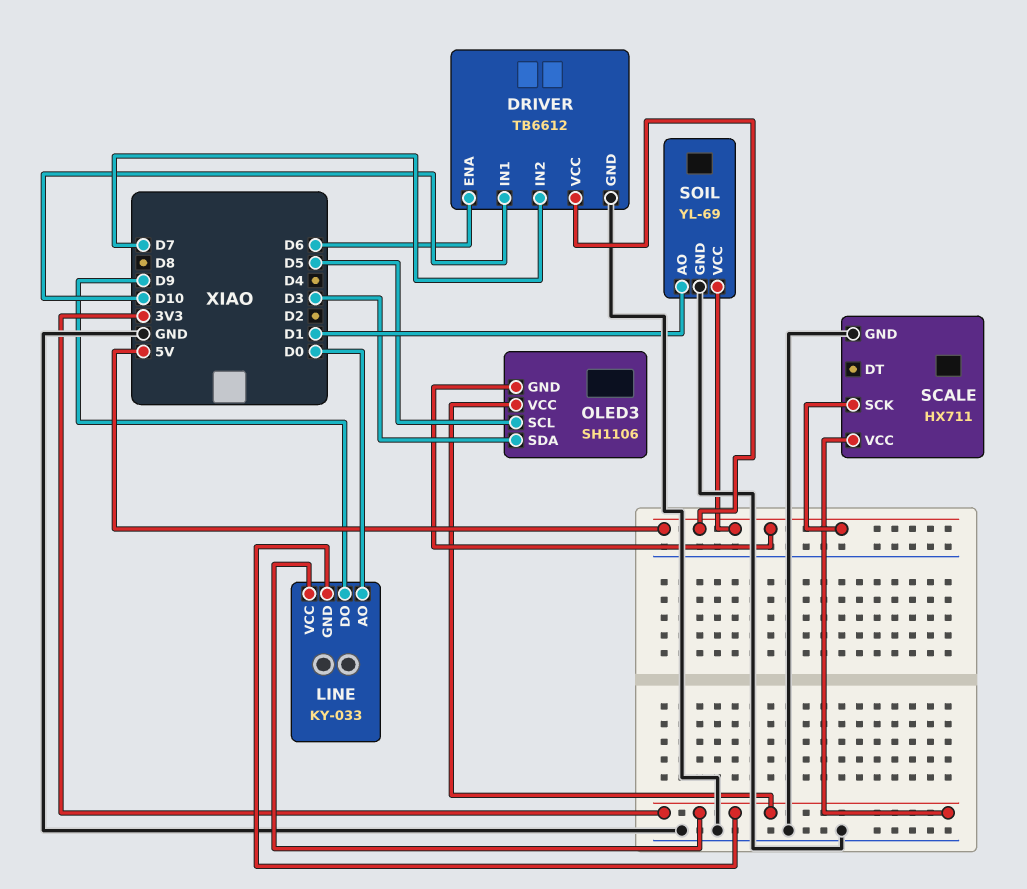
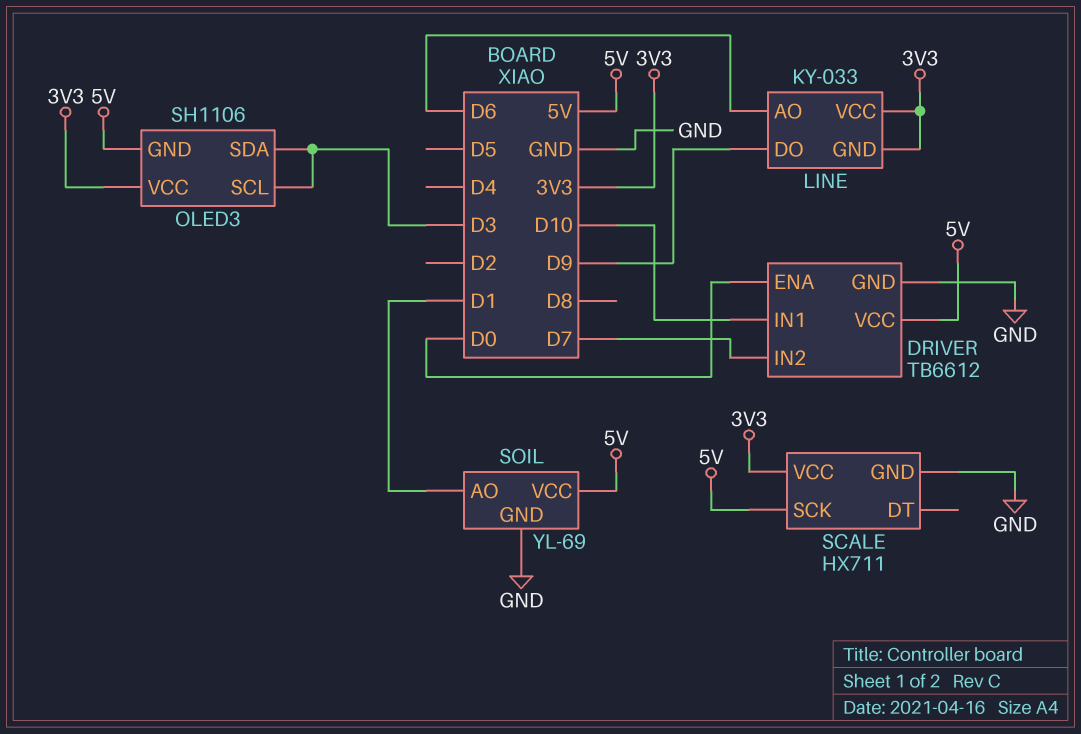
DRIVER pin ENA: D6 -> D0
LINE pin AO: D0 -> D6
OLED3 pin SCL: D5 -> D3

